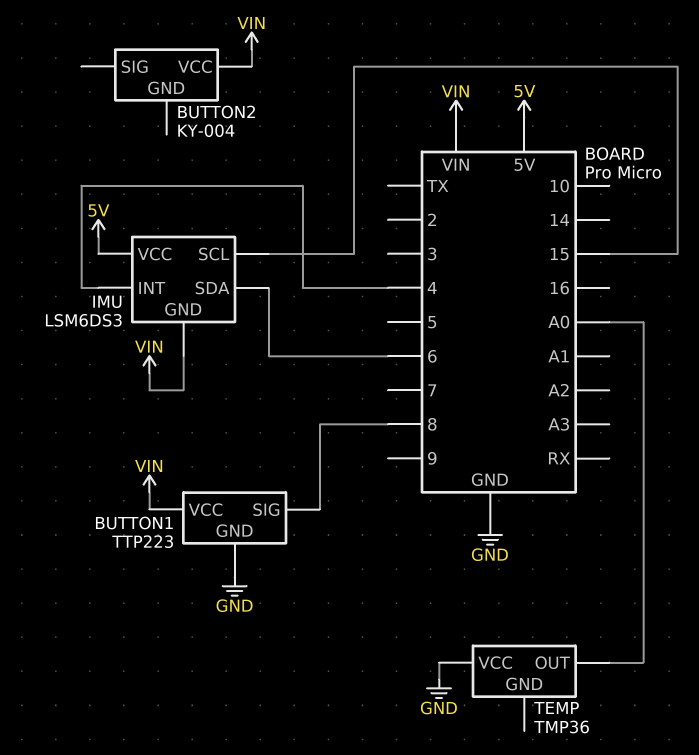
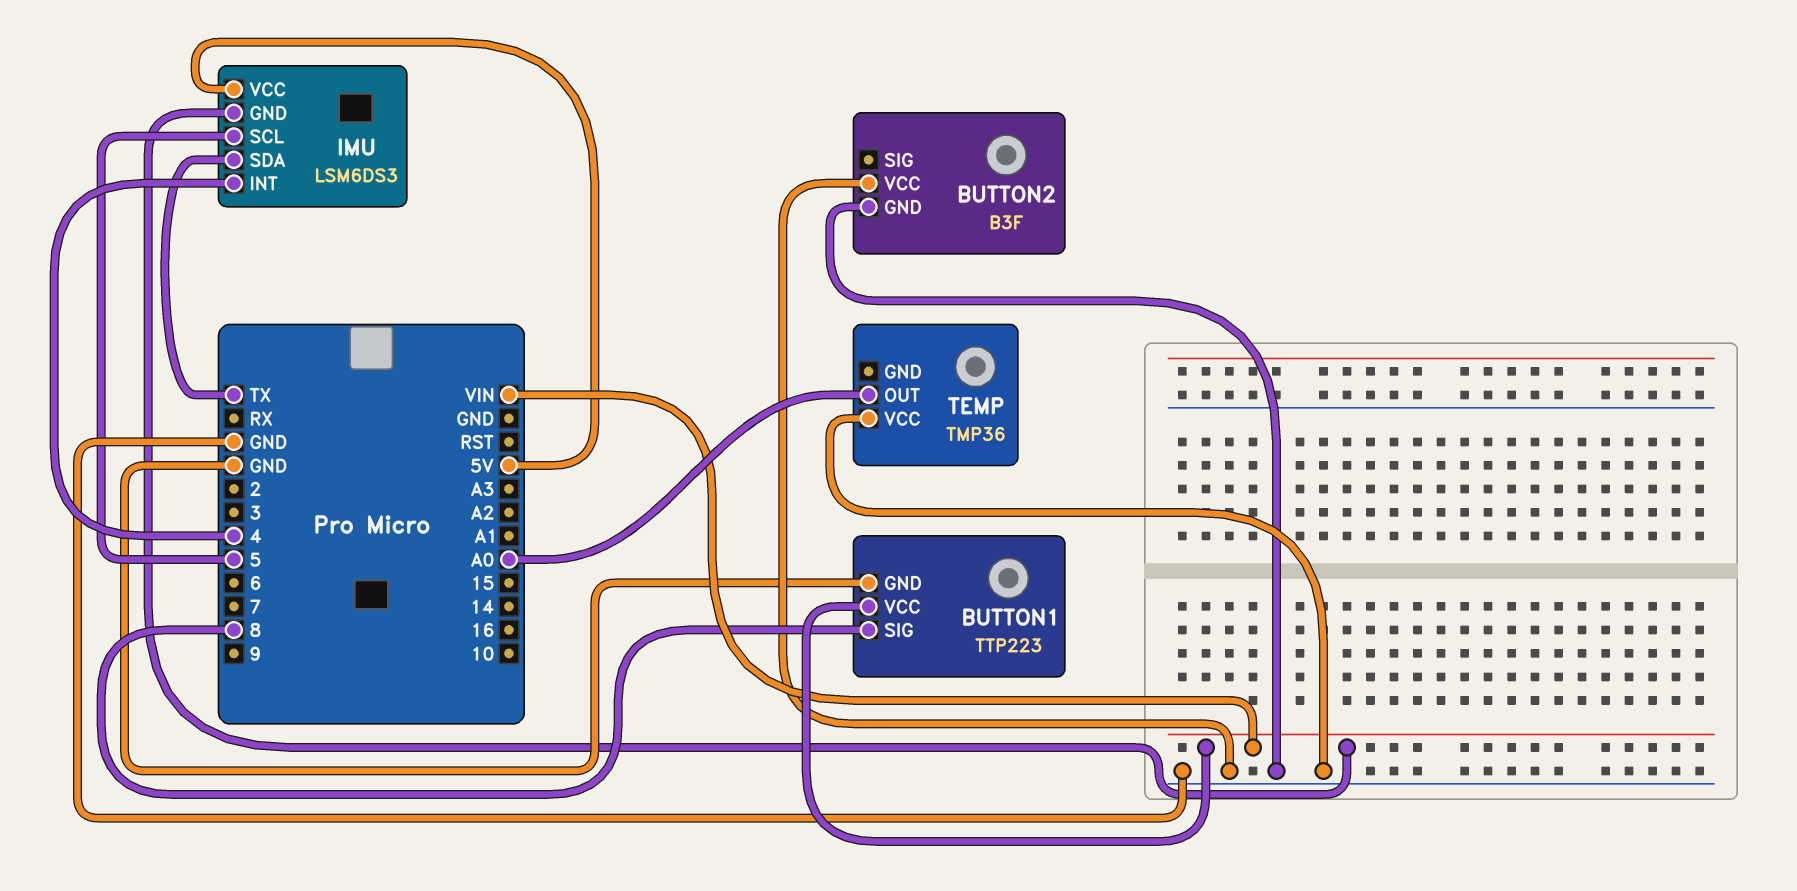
BUTTON2: KY-004 -> B3F
BUTTON2 pin GND: none -> GND
BUTTON2 pin VCC: VIN -> GND
IMU pin SCL: 15 -> 5
IMU pin SDA: 6 -> TX

